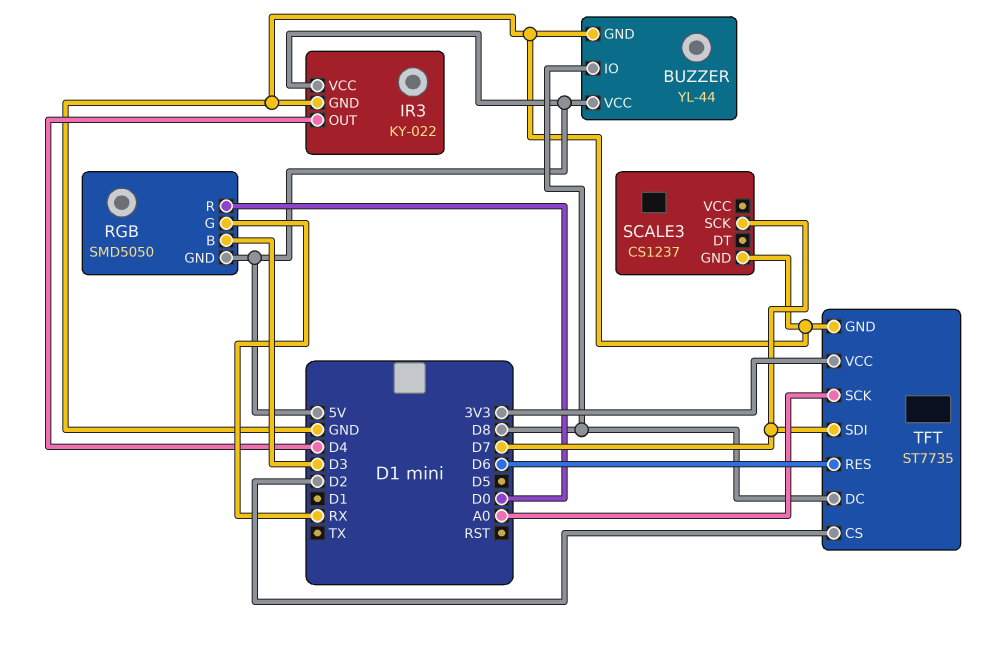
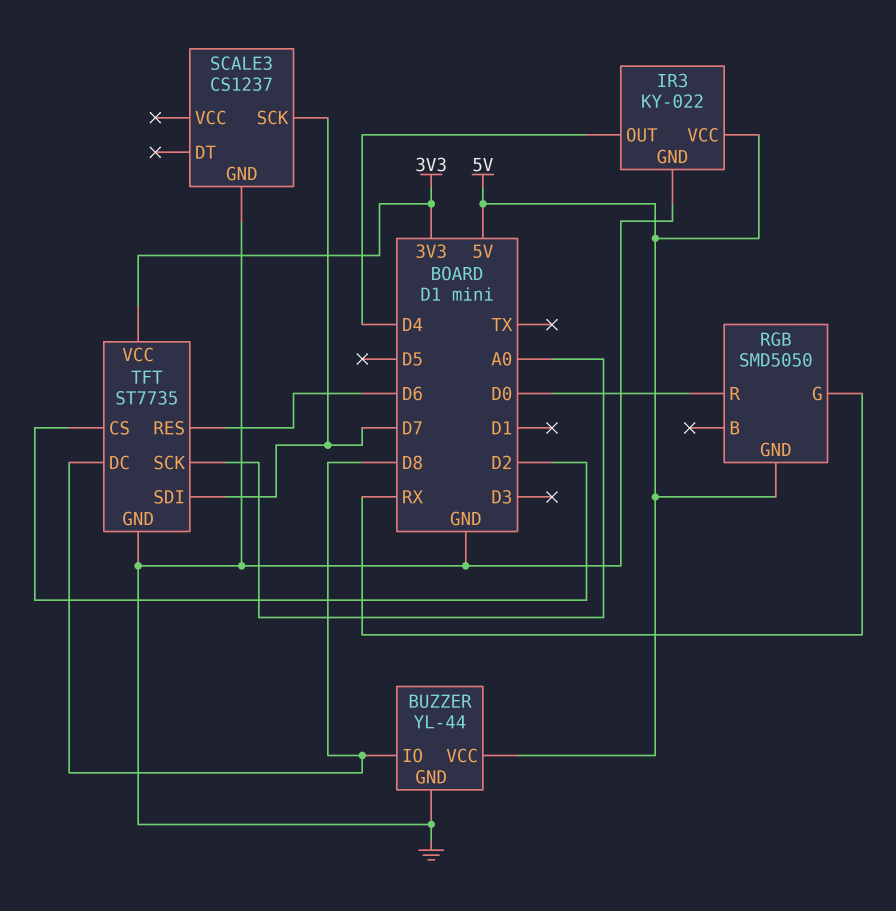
RGB pin B: D3 -> none

